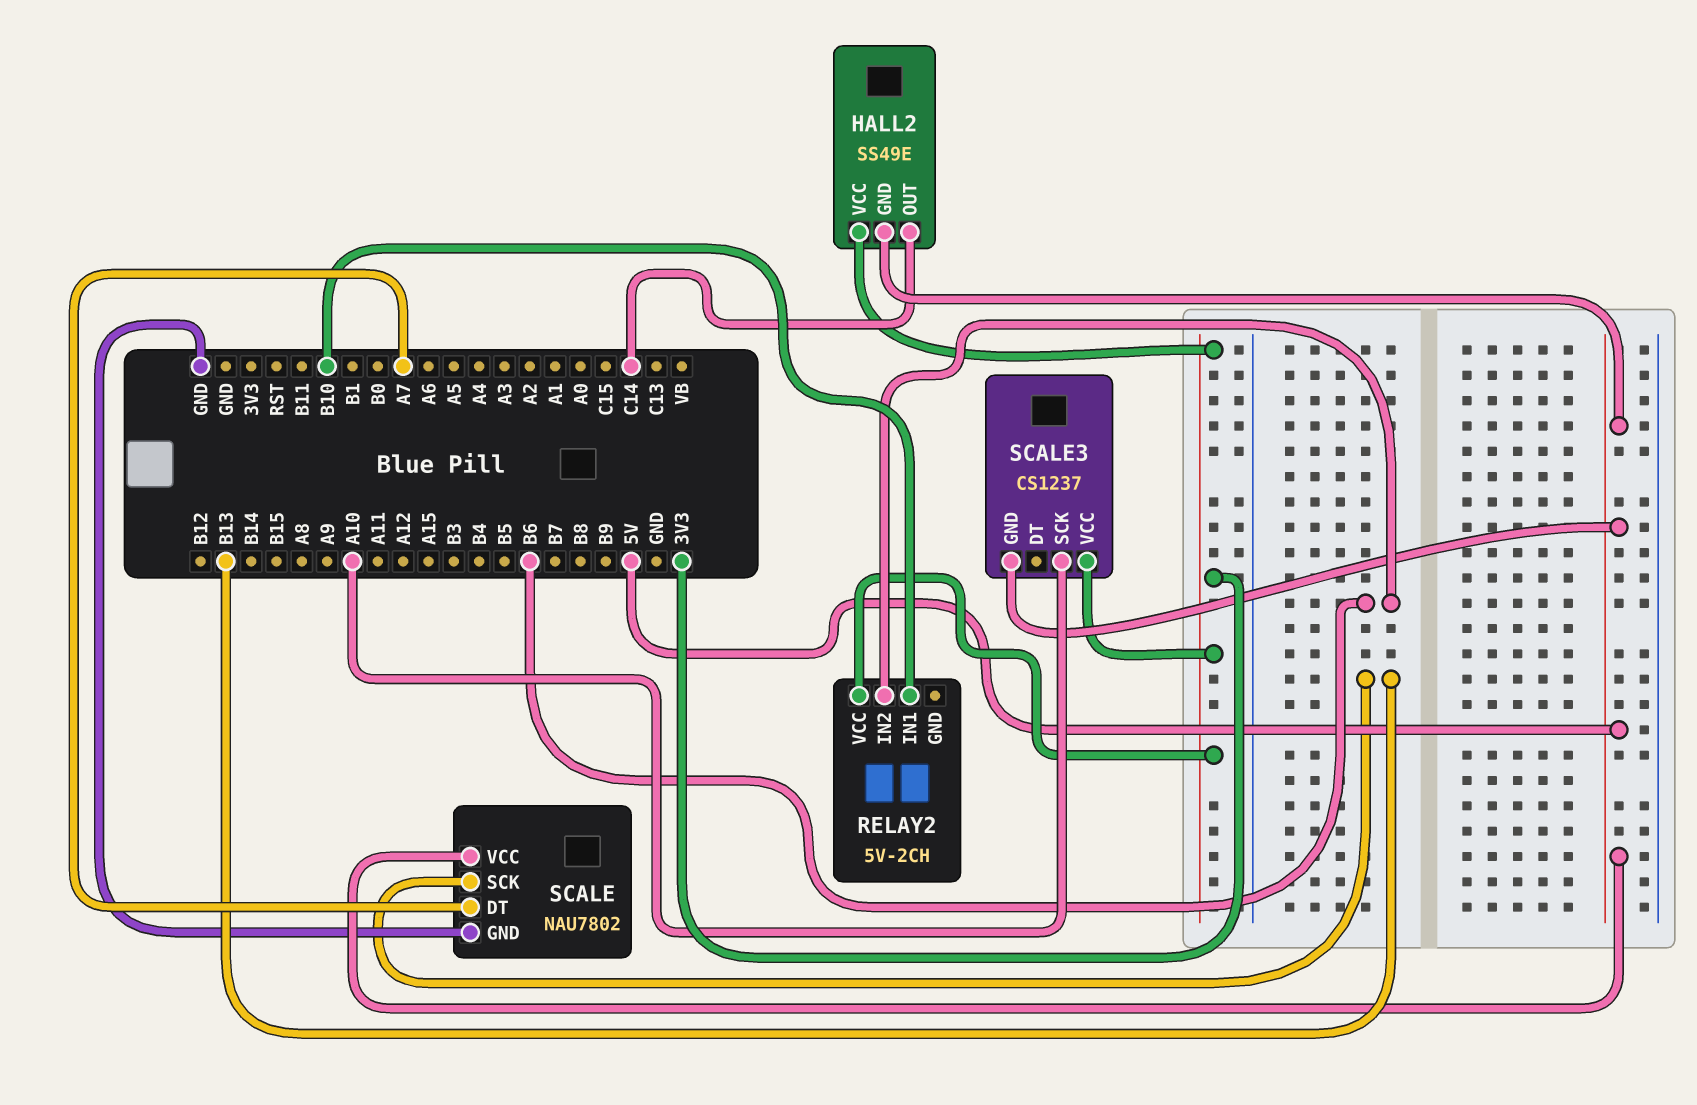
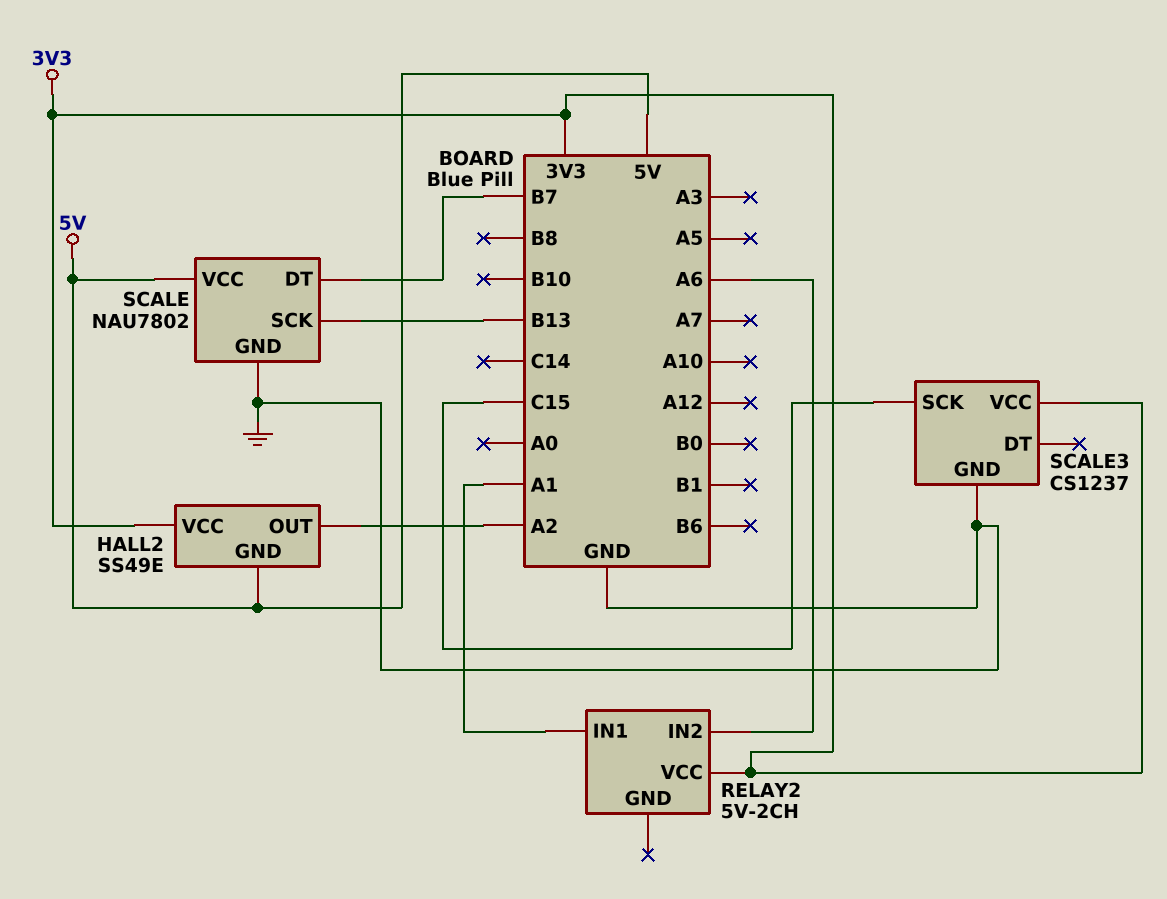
HALL2 pin OUT: C14 -> A2
RELAY2 pin IN1: B10 -> A1
RELAY2 pin IN2: B6 -> A6
SCALE pin DT: A7 -> B7
SCALE3 pin GND: 5V -> GND
SCALE3 pin SCK: A10 -> C15

